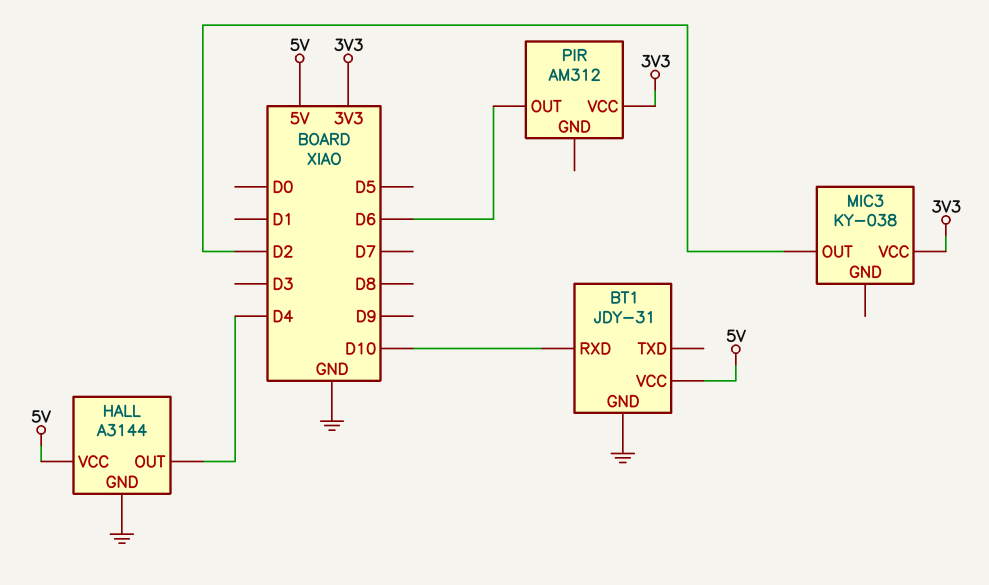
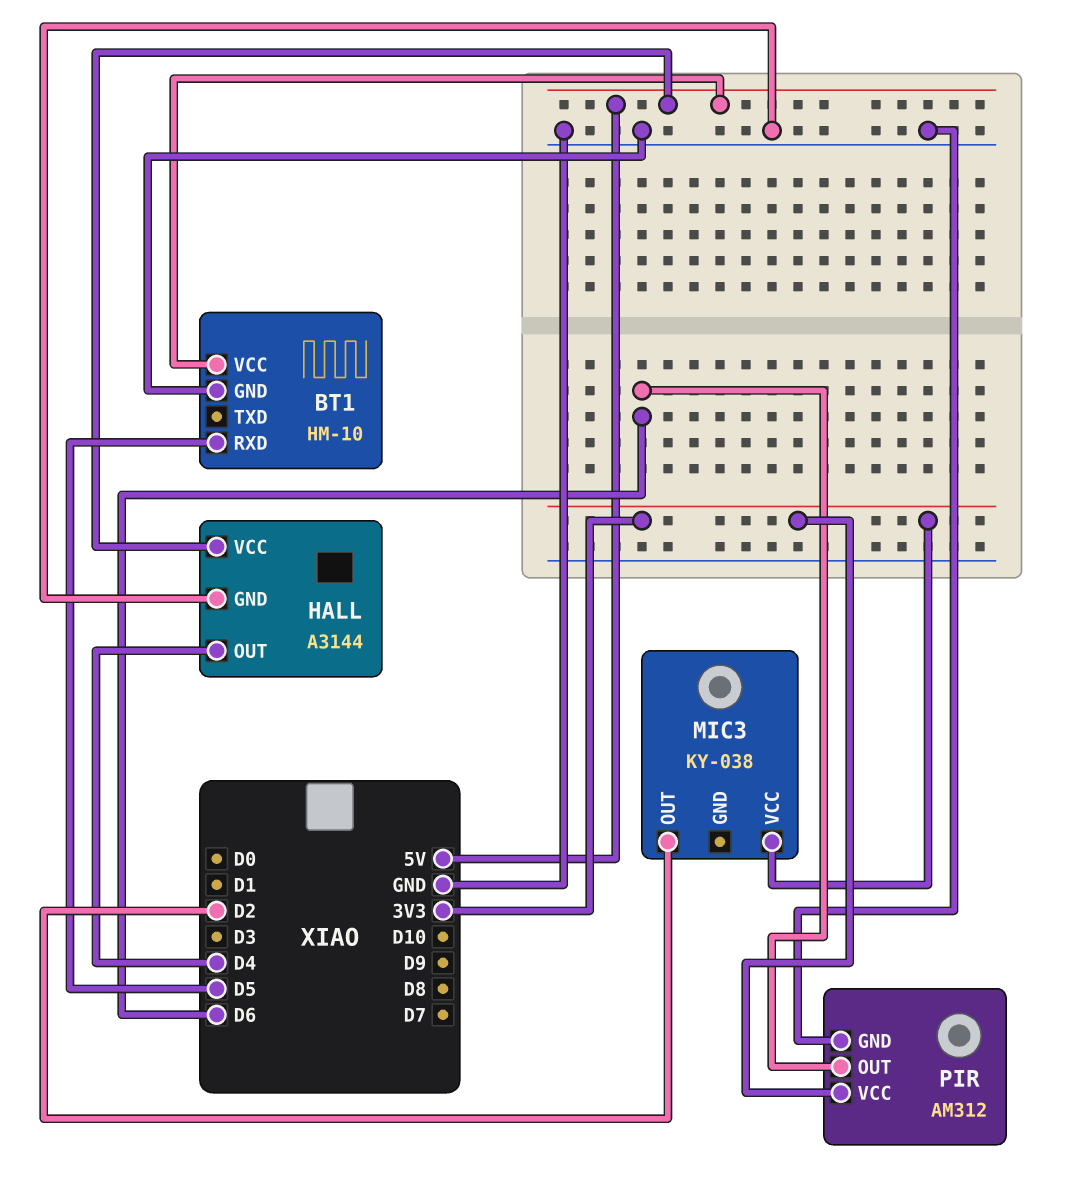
BT1: JDY-31 -> HM-10
BT1 pin RXD: D10 -> D5
PIR pin GND: none -> GND

